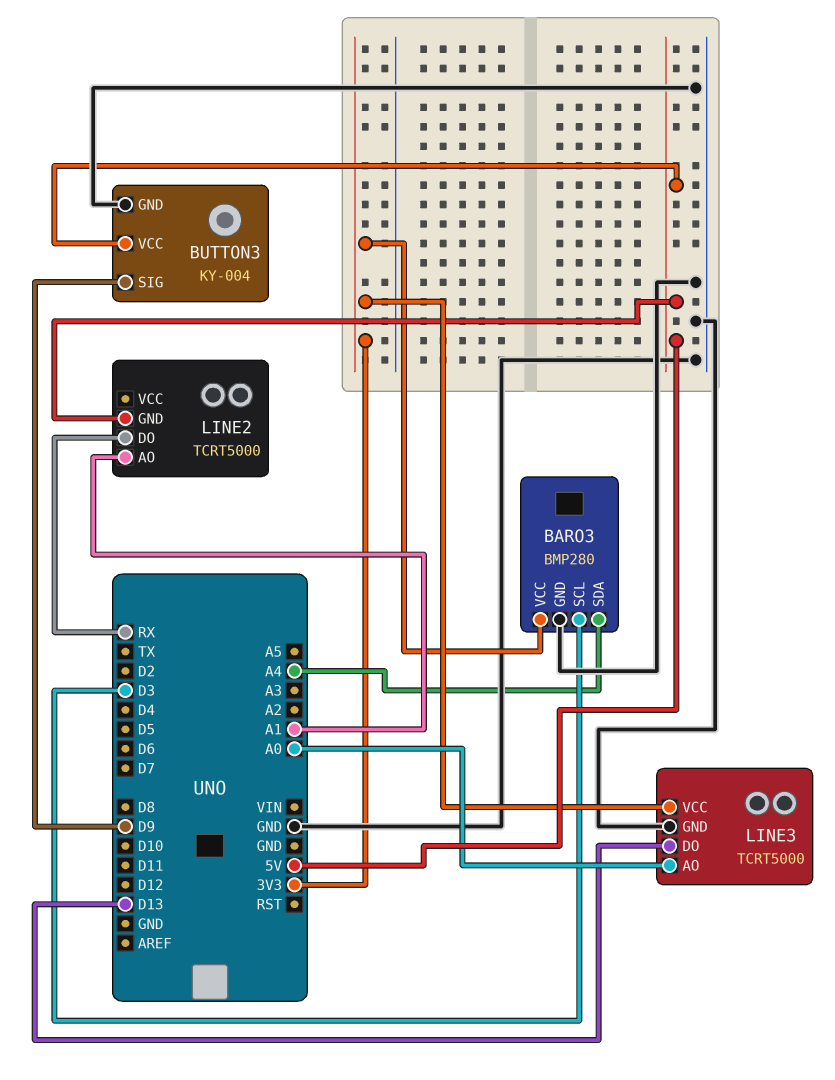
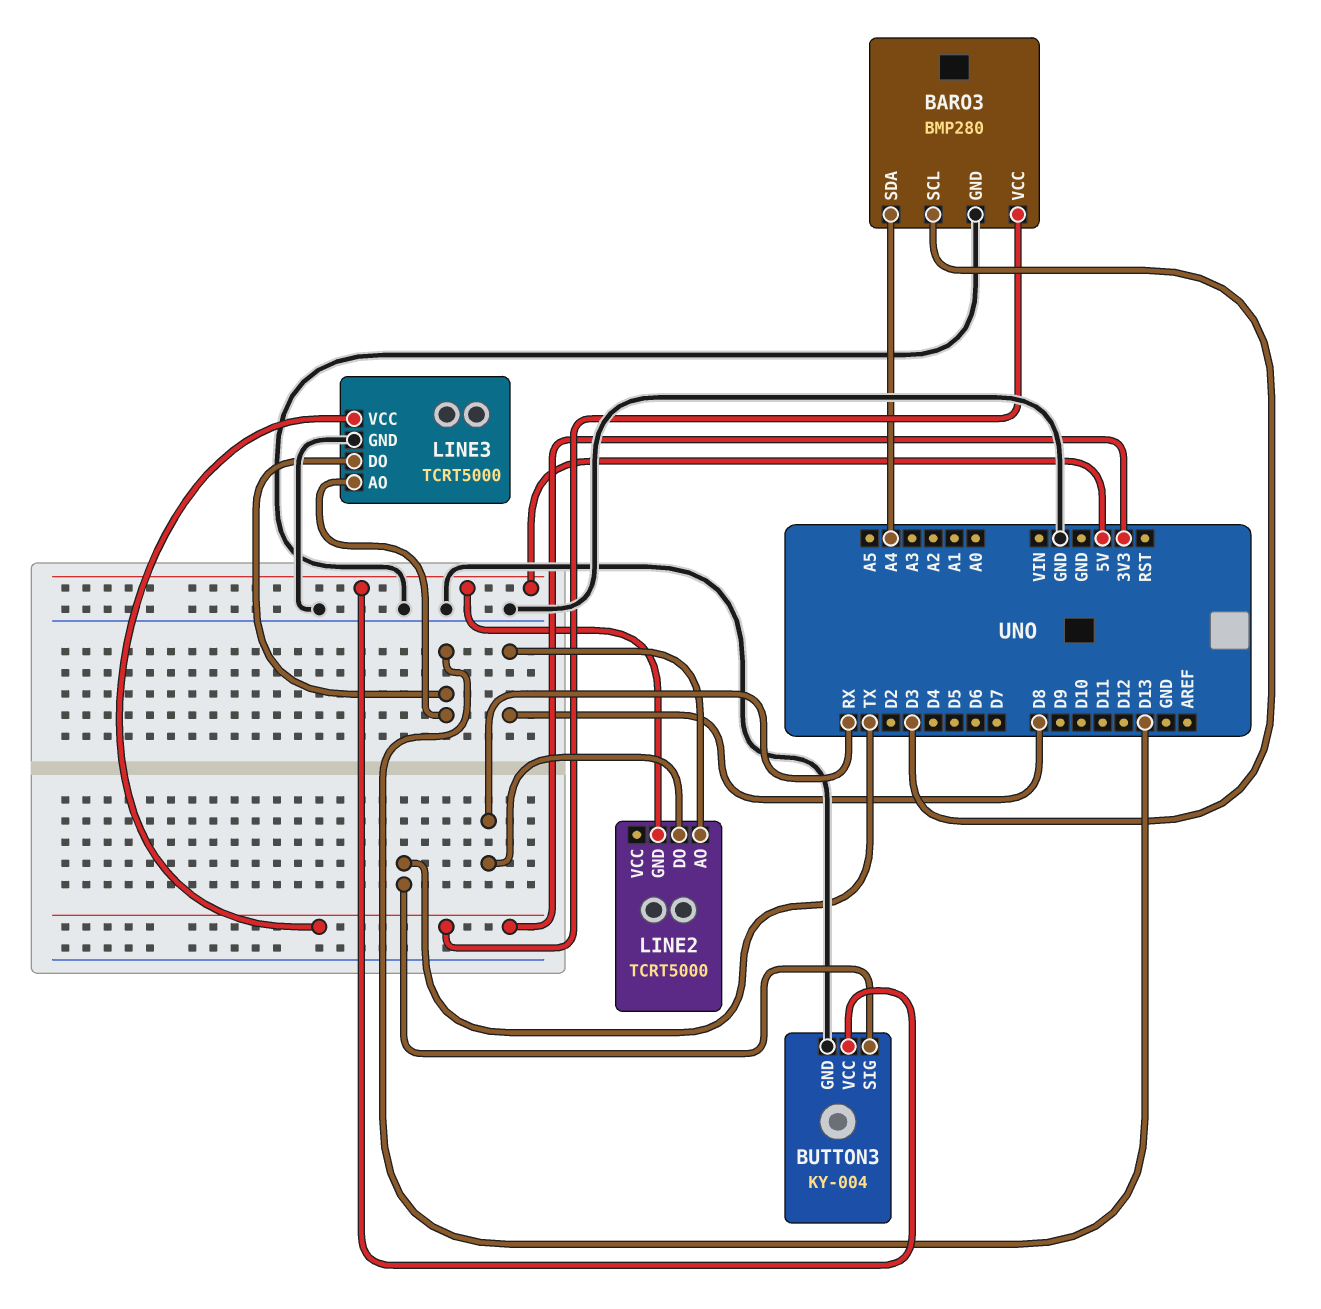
BUTTON3 pin SIG: D9 -> TX
LINE2 pin AO: A1 -> D8
LINE3 pin AO: A0 -> D13

